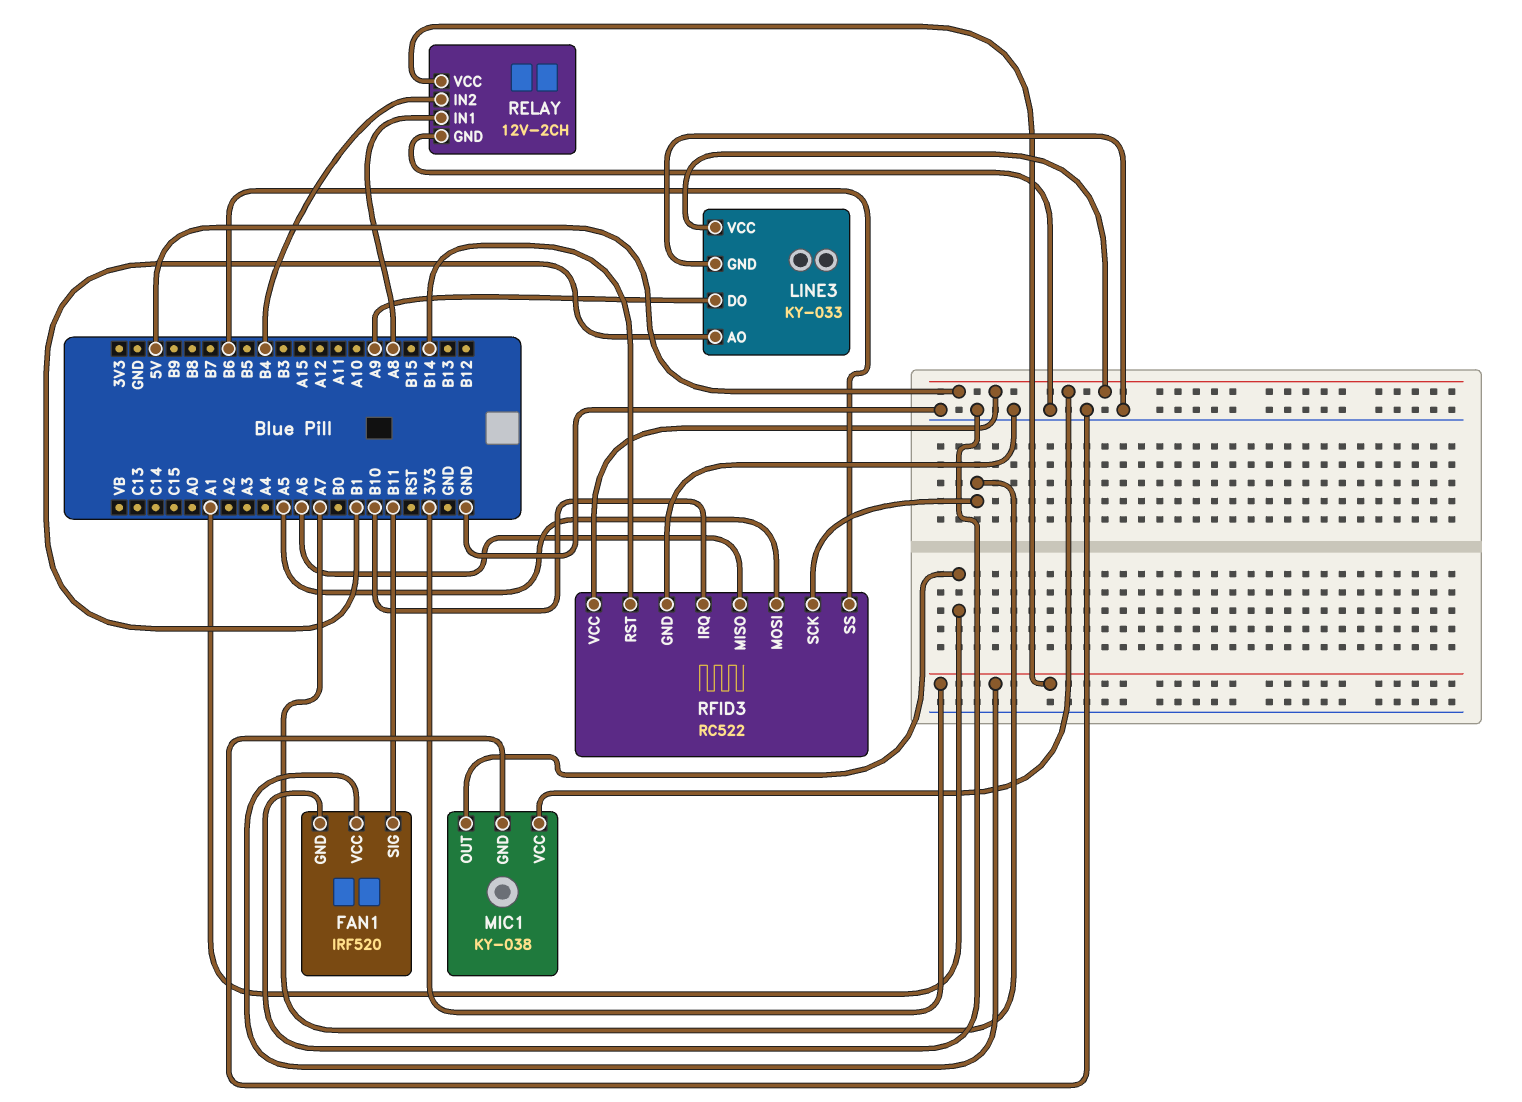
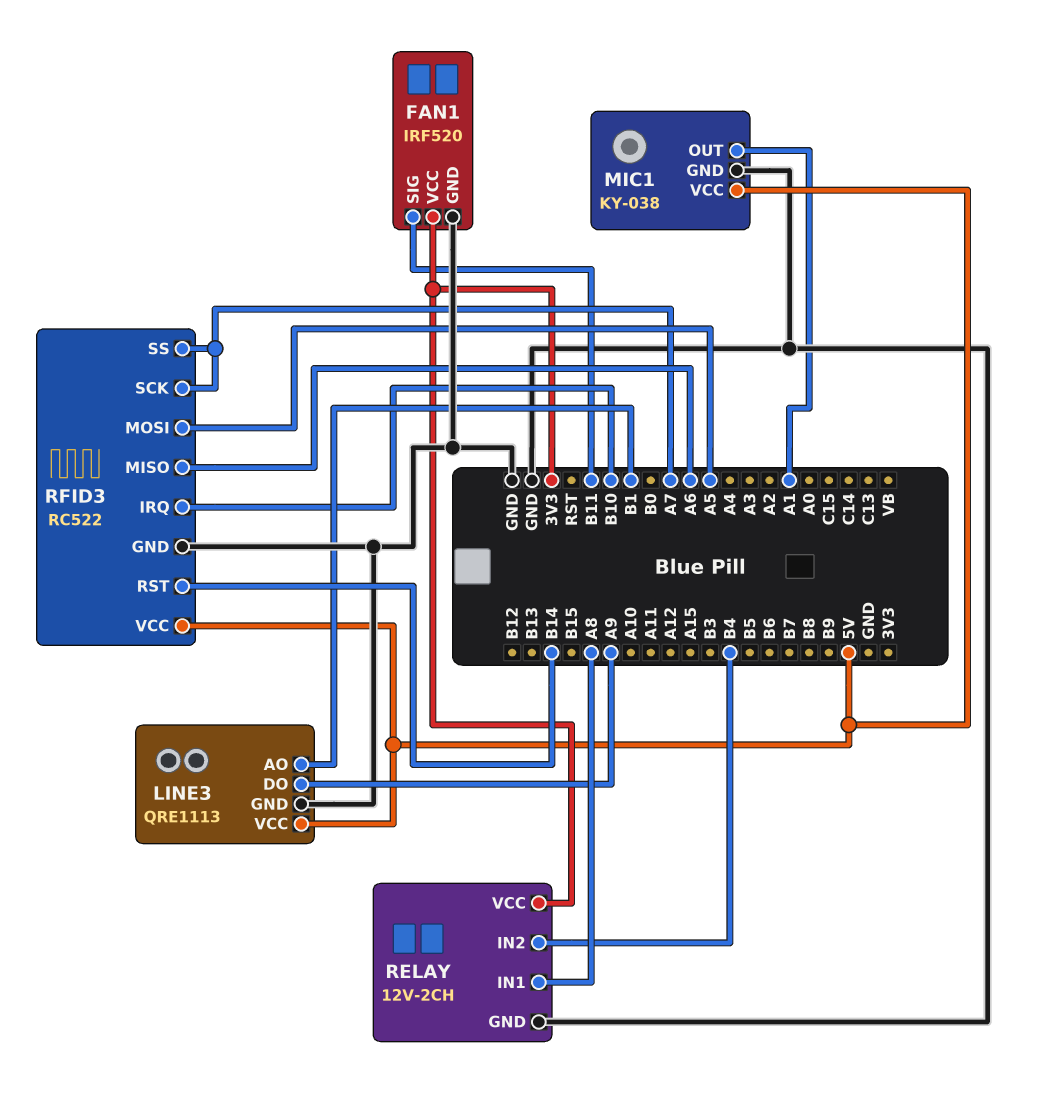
LINE3: KY-033 -> QRE1113
RFID3 pin SS: B6 -> A7

